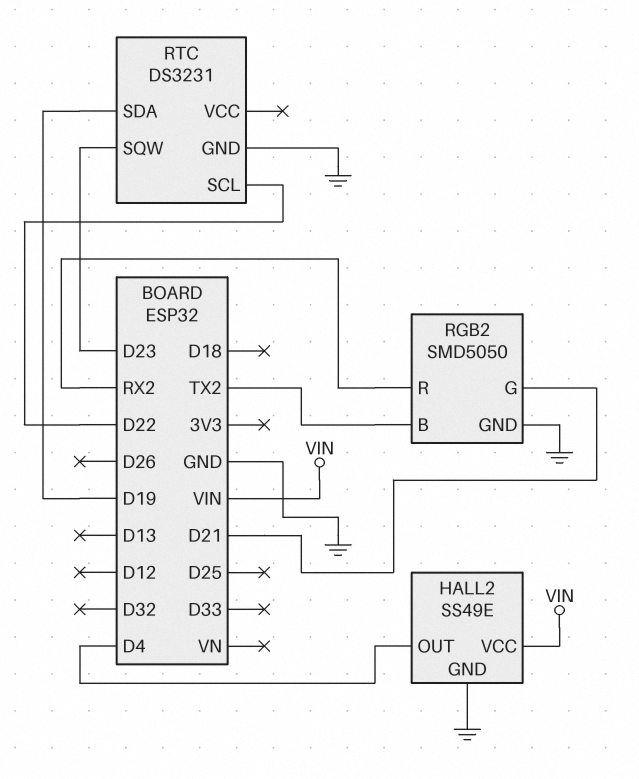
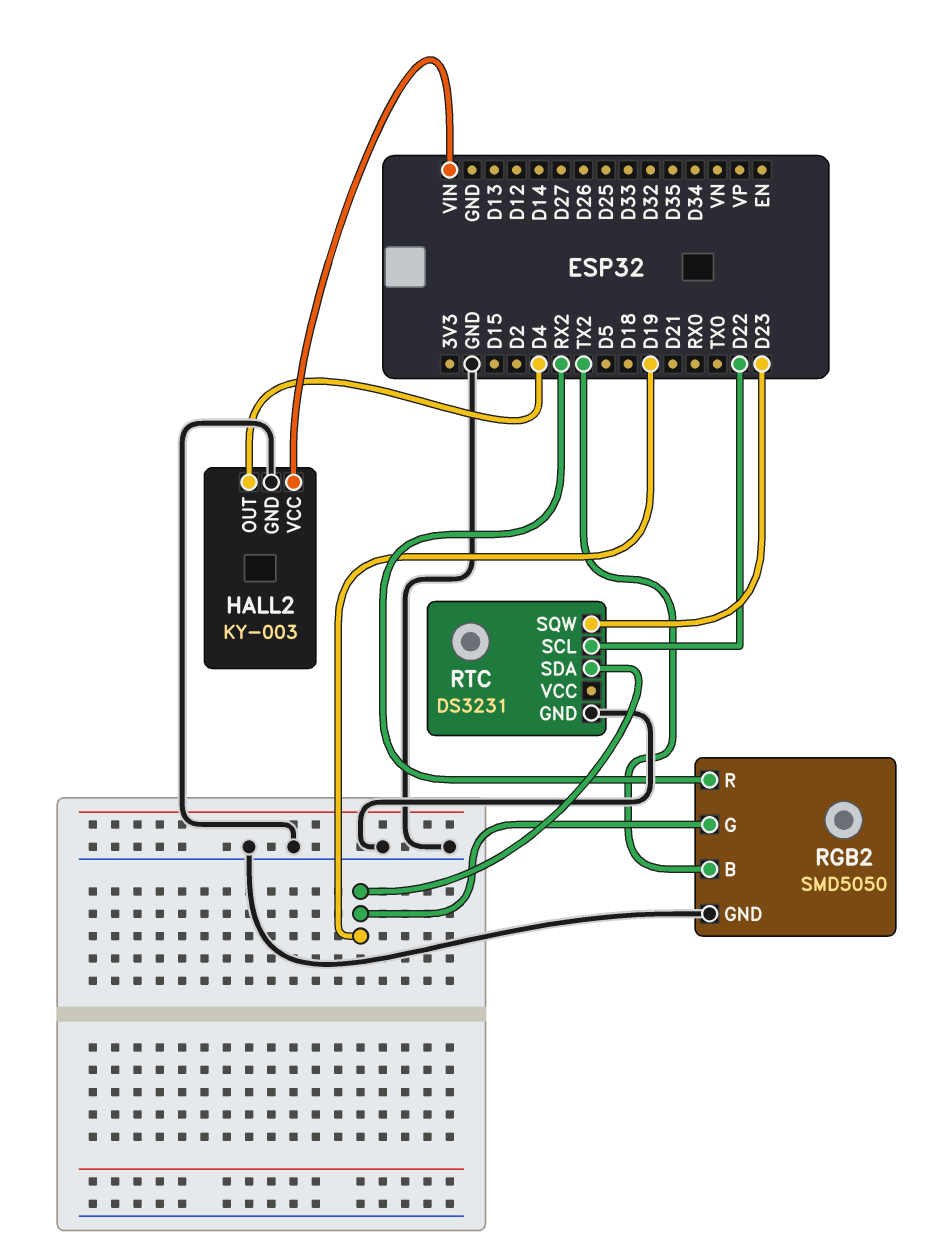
HALL2: SS49E -> KY-003
RGB2 pin G: D21 -> D19

